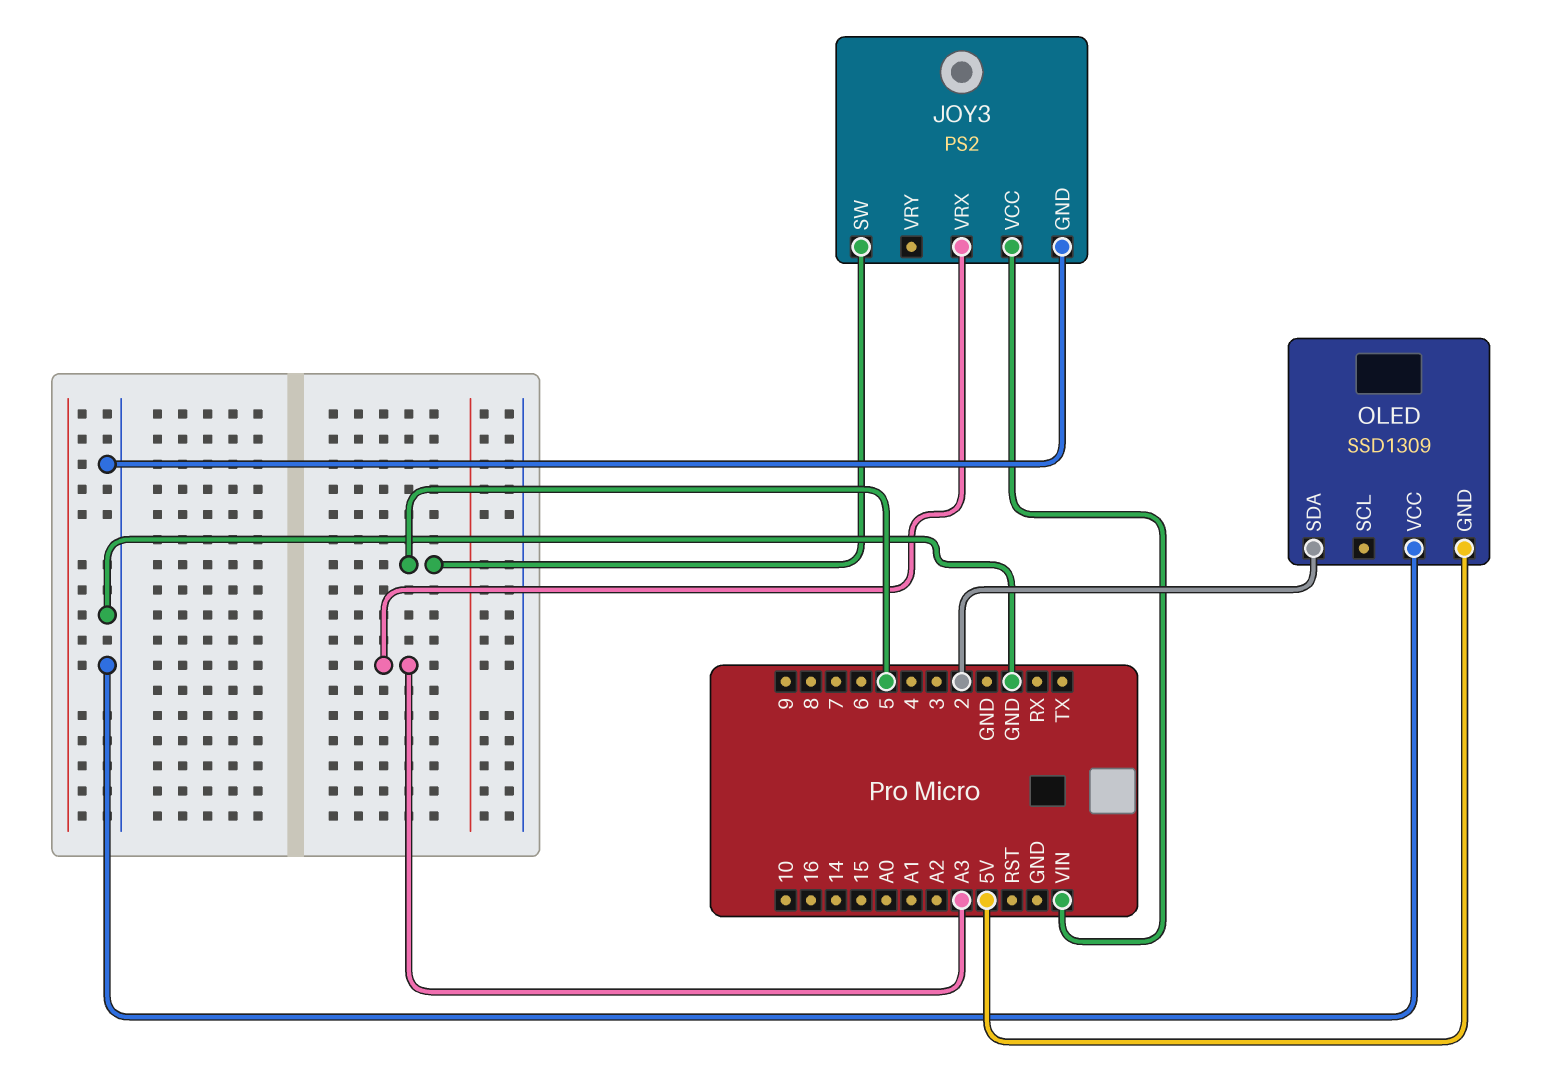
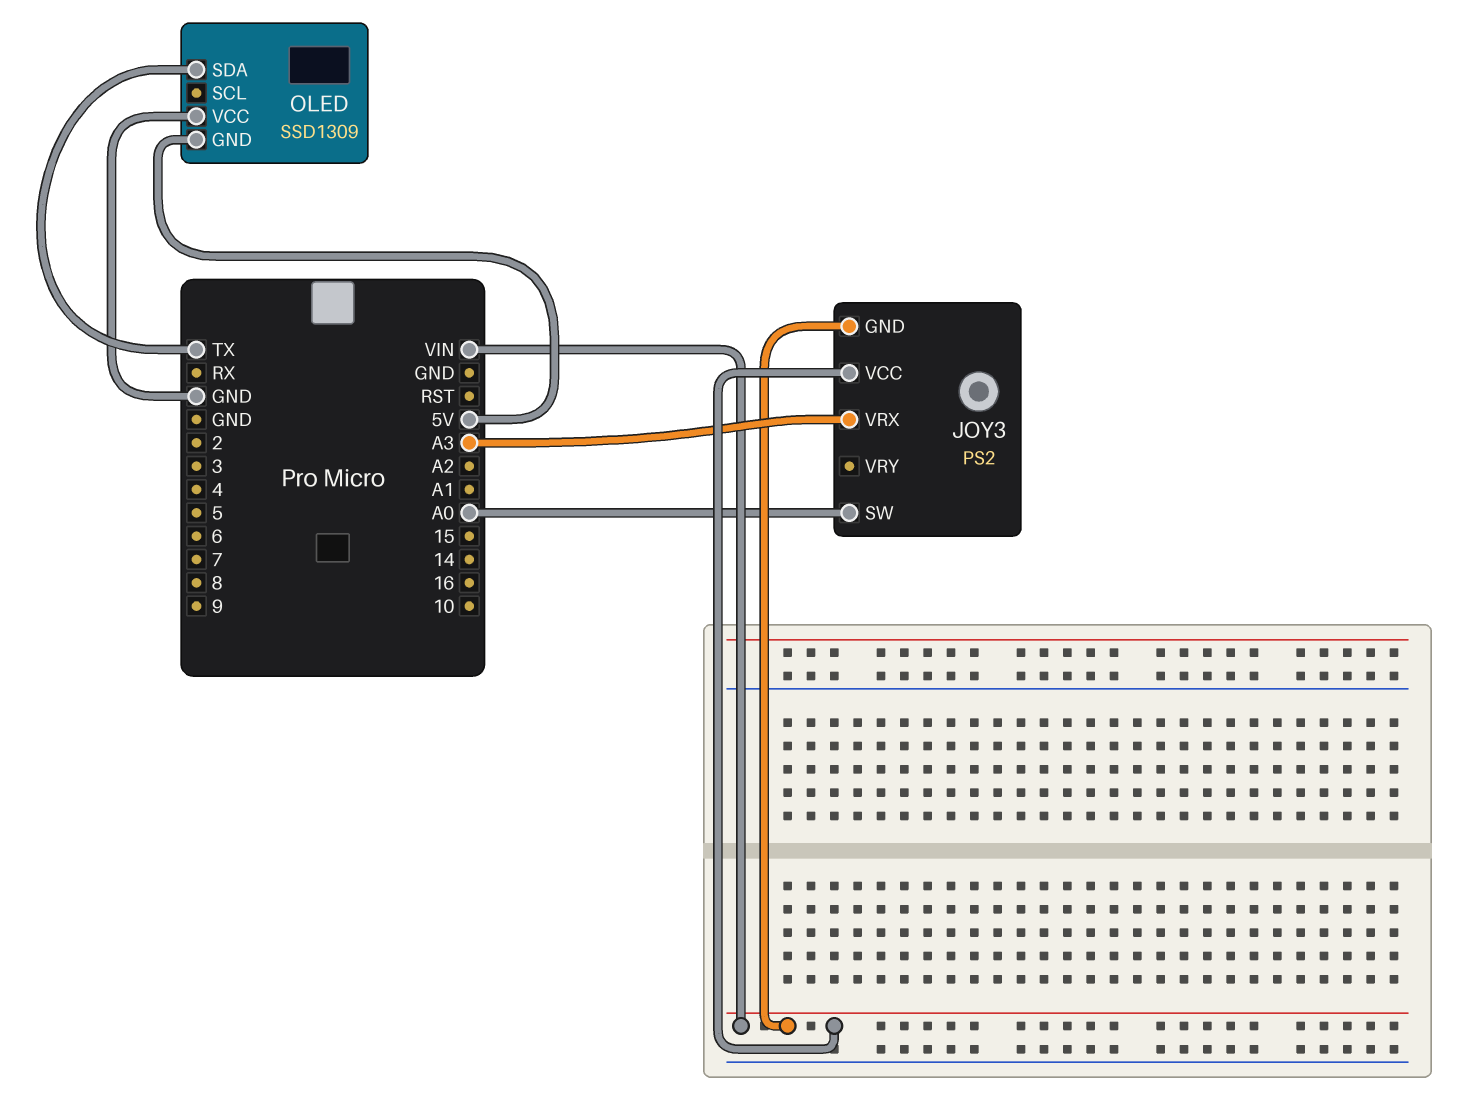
JOY3 pin GND: GND -> VIN
JOY3 pin SW: 5 -> A0
OLED pin SDA: 2 -> TX

